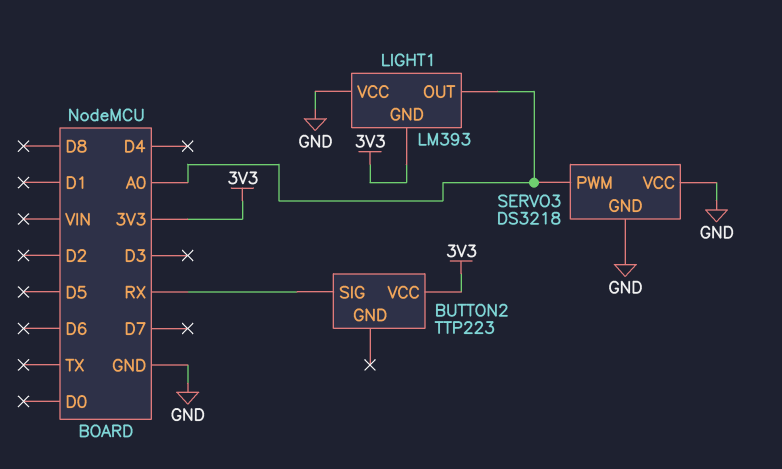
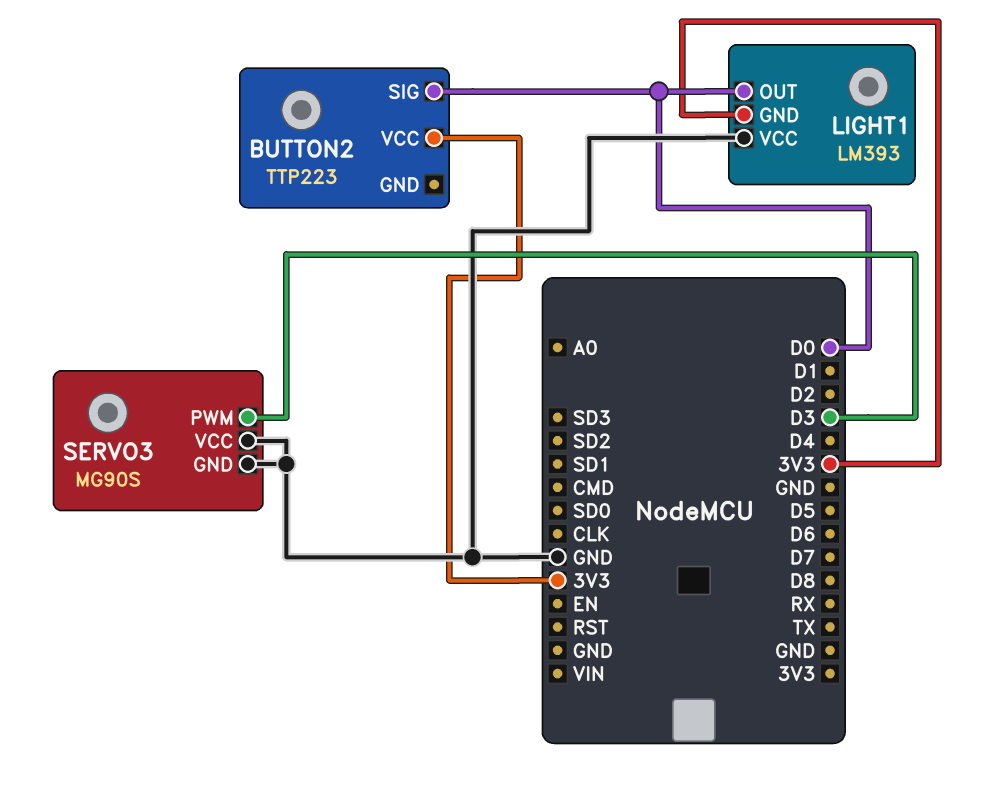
BUTTON2 pin SIG: RX -> D0
LIGHT1 pin OUT: A0 -> D0
SERVO3: DS3218 -> MG90S
SERVO3 pin PWM: A0 -> D3

